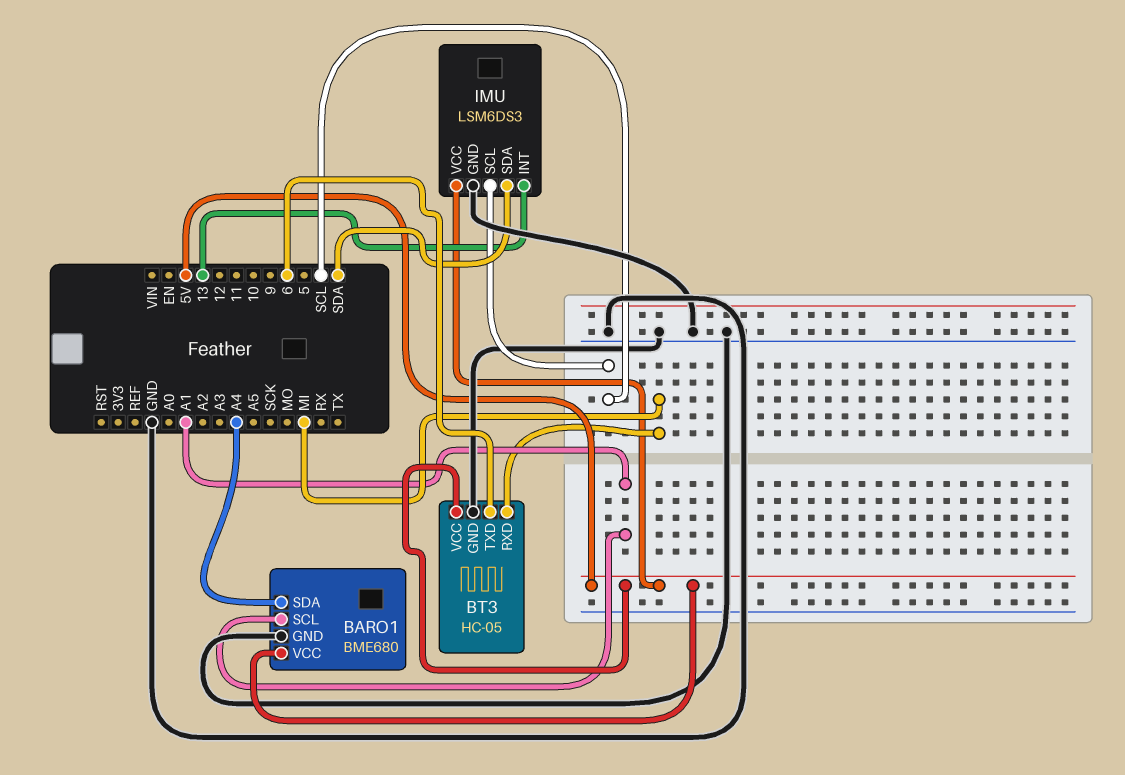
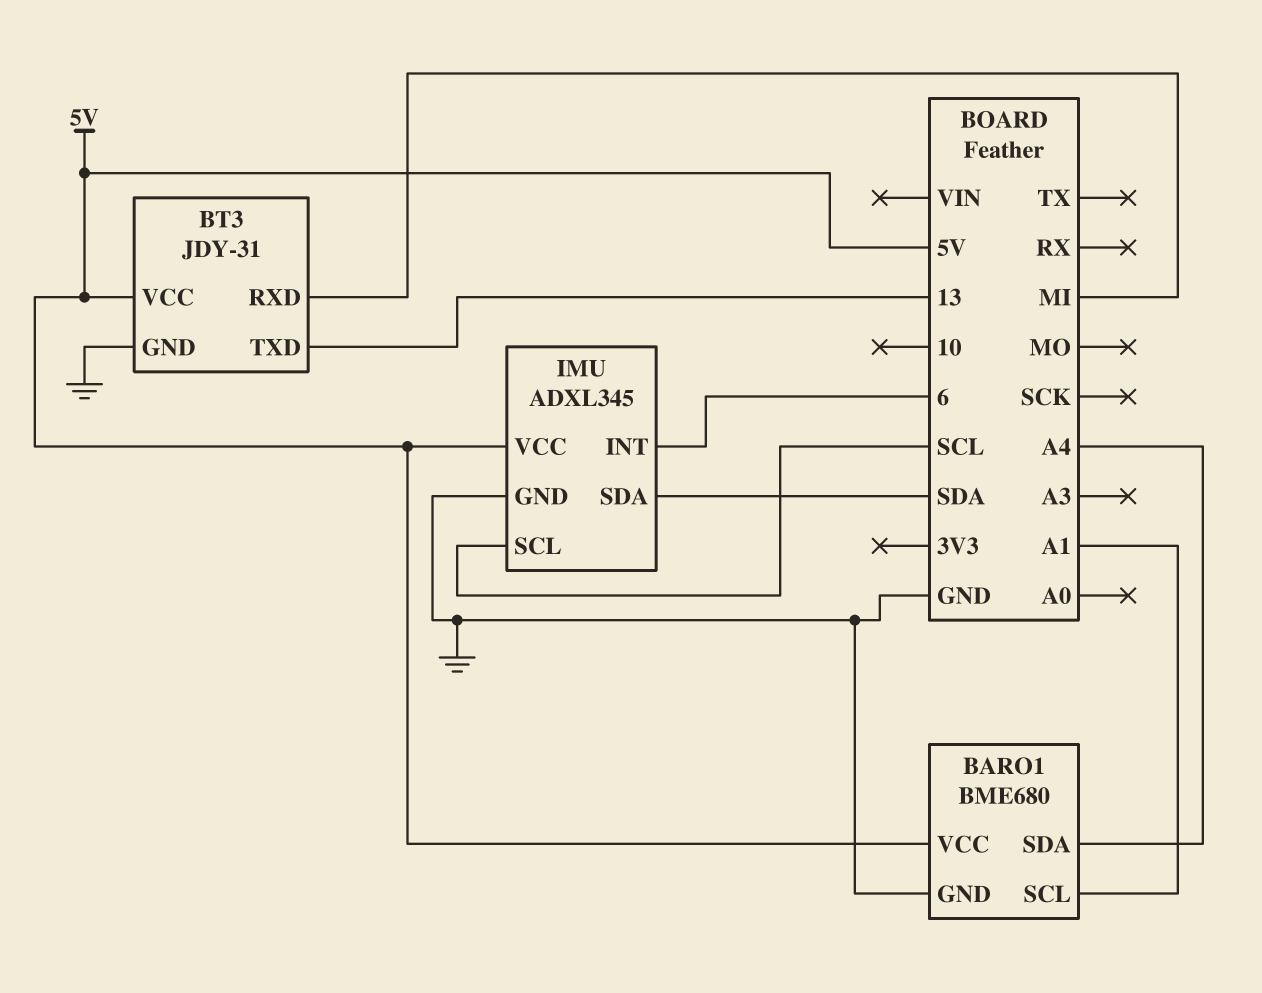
BT3: HC-05 -> JDY-31
BT3 pin TXD: 6 -> 13
IMU: LSM6DS3 -> ADXL345
IMU pin INT: 13 -> 6

